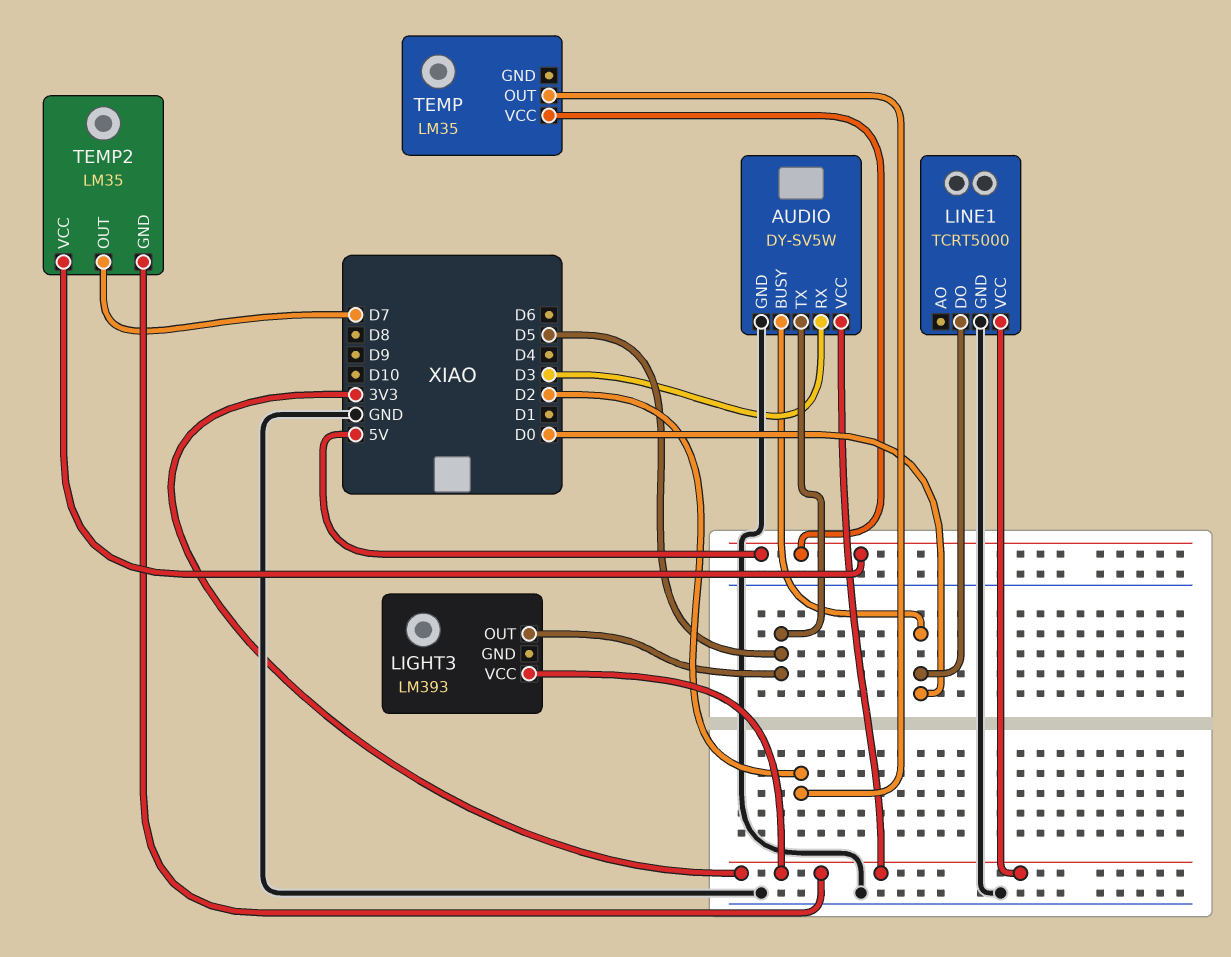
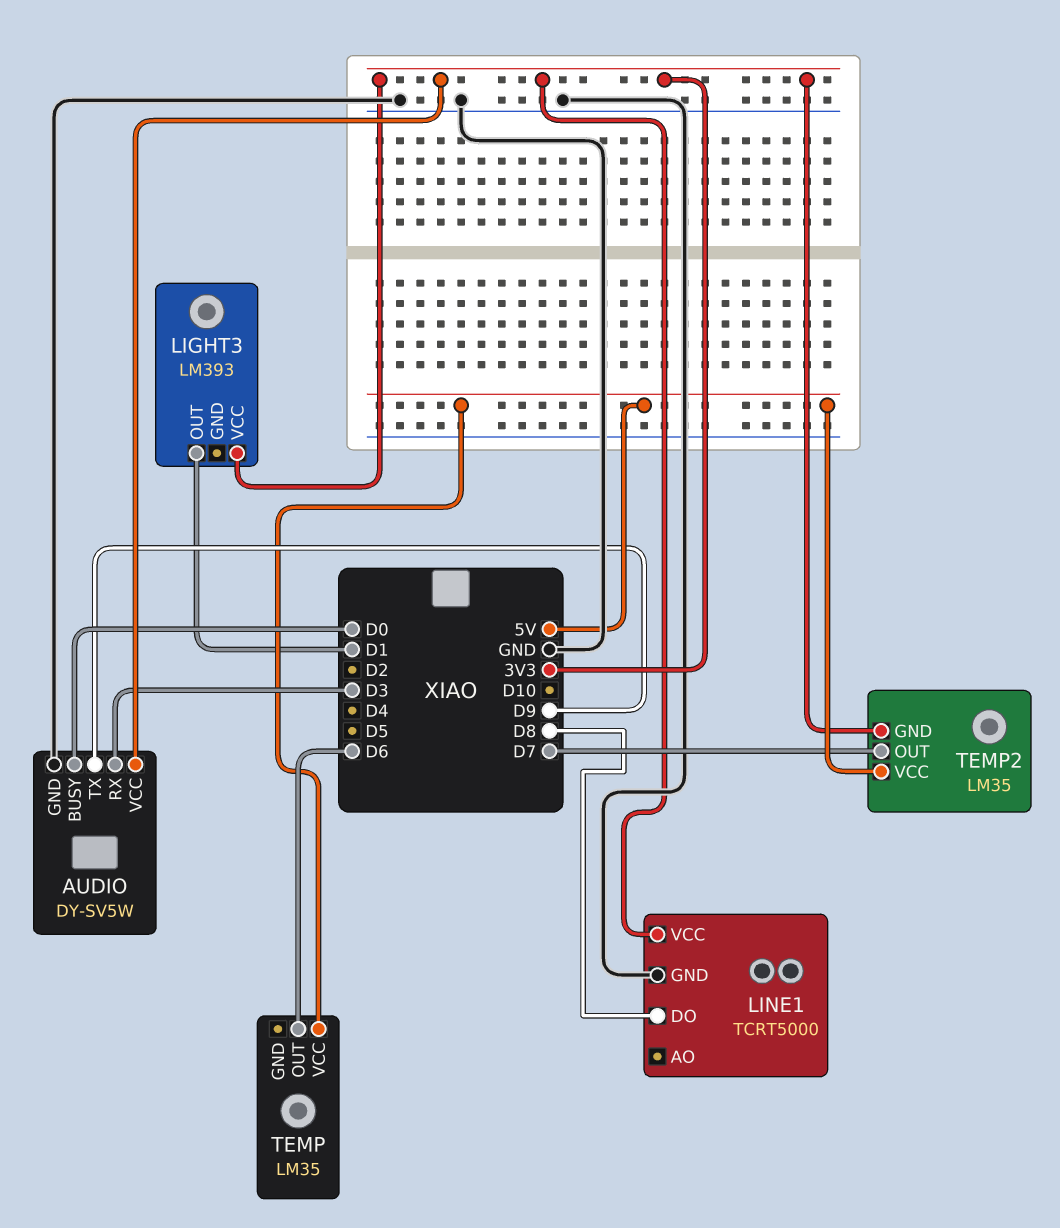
AUDIO pin TX: D5 -> D9
LIGHT3 pin OUT: D5 -> D1
LINE1 pin DO: D0 -> D8
TEMP pin OUT: D2 -> D6

